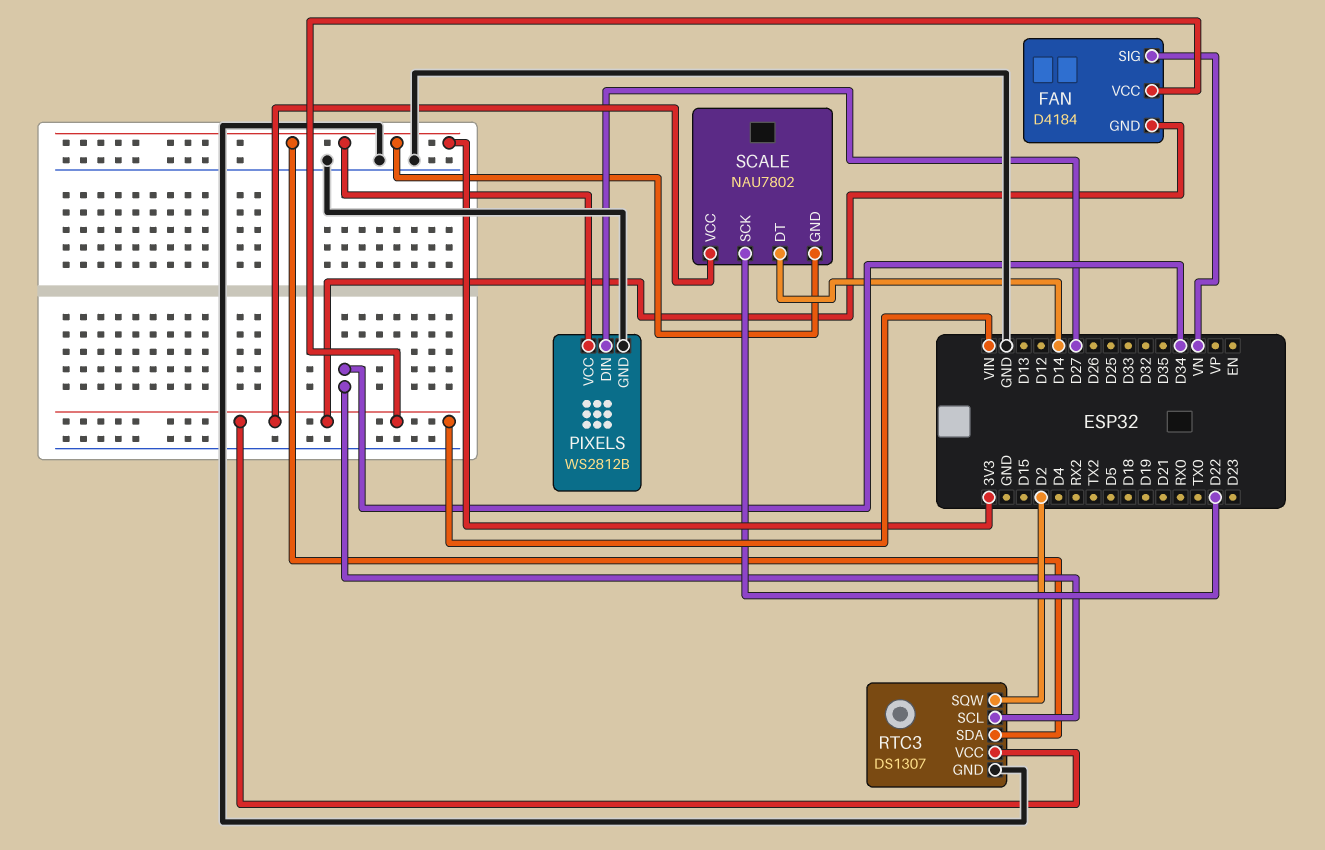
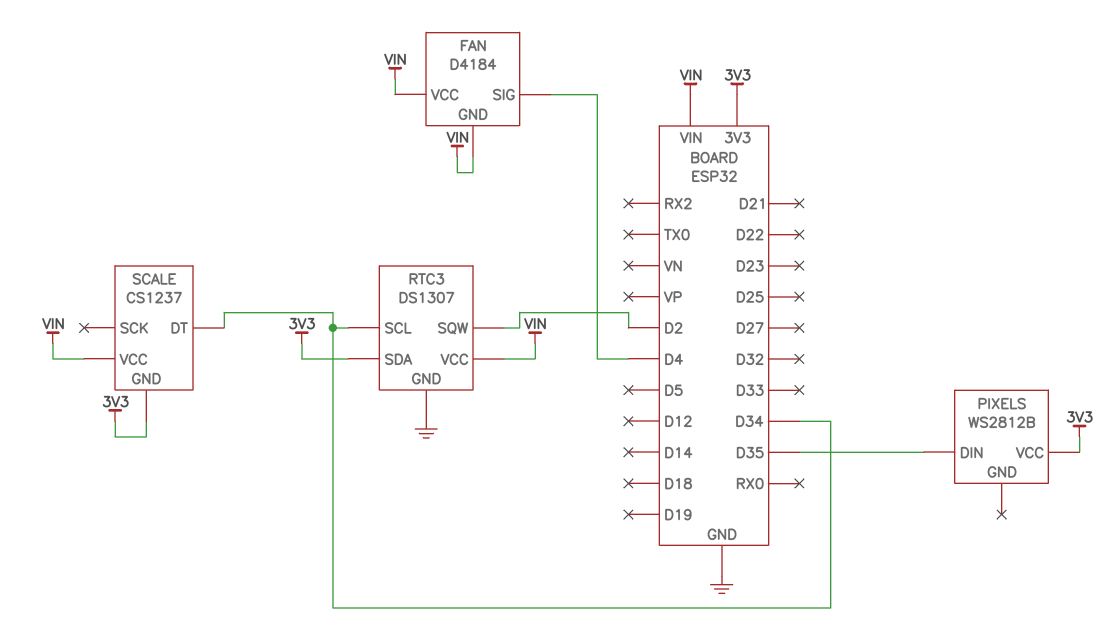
FAN pin SIG: VN -> D4
PIXELS pin DIN: D27 -> D35
PIXELS pin GND: GND -> none
SCALE: NAU7802 -> CS1237
SCALE pin DT: D14 -> D34
SCALE pin SCK: D22 -> none

